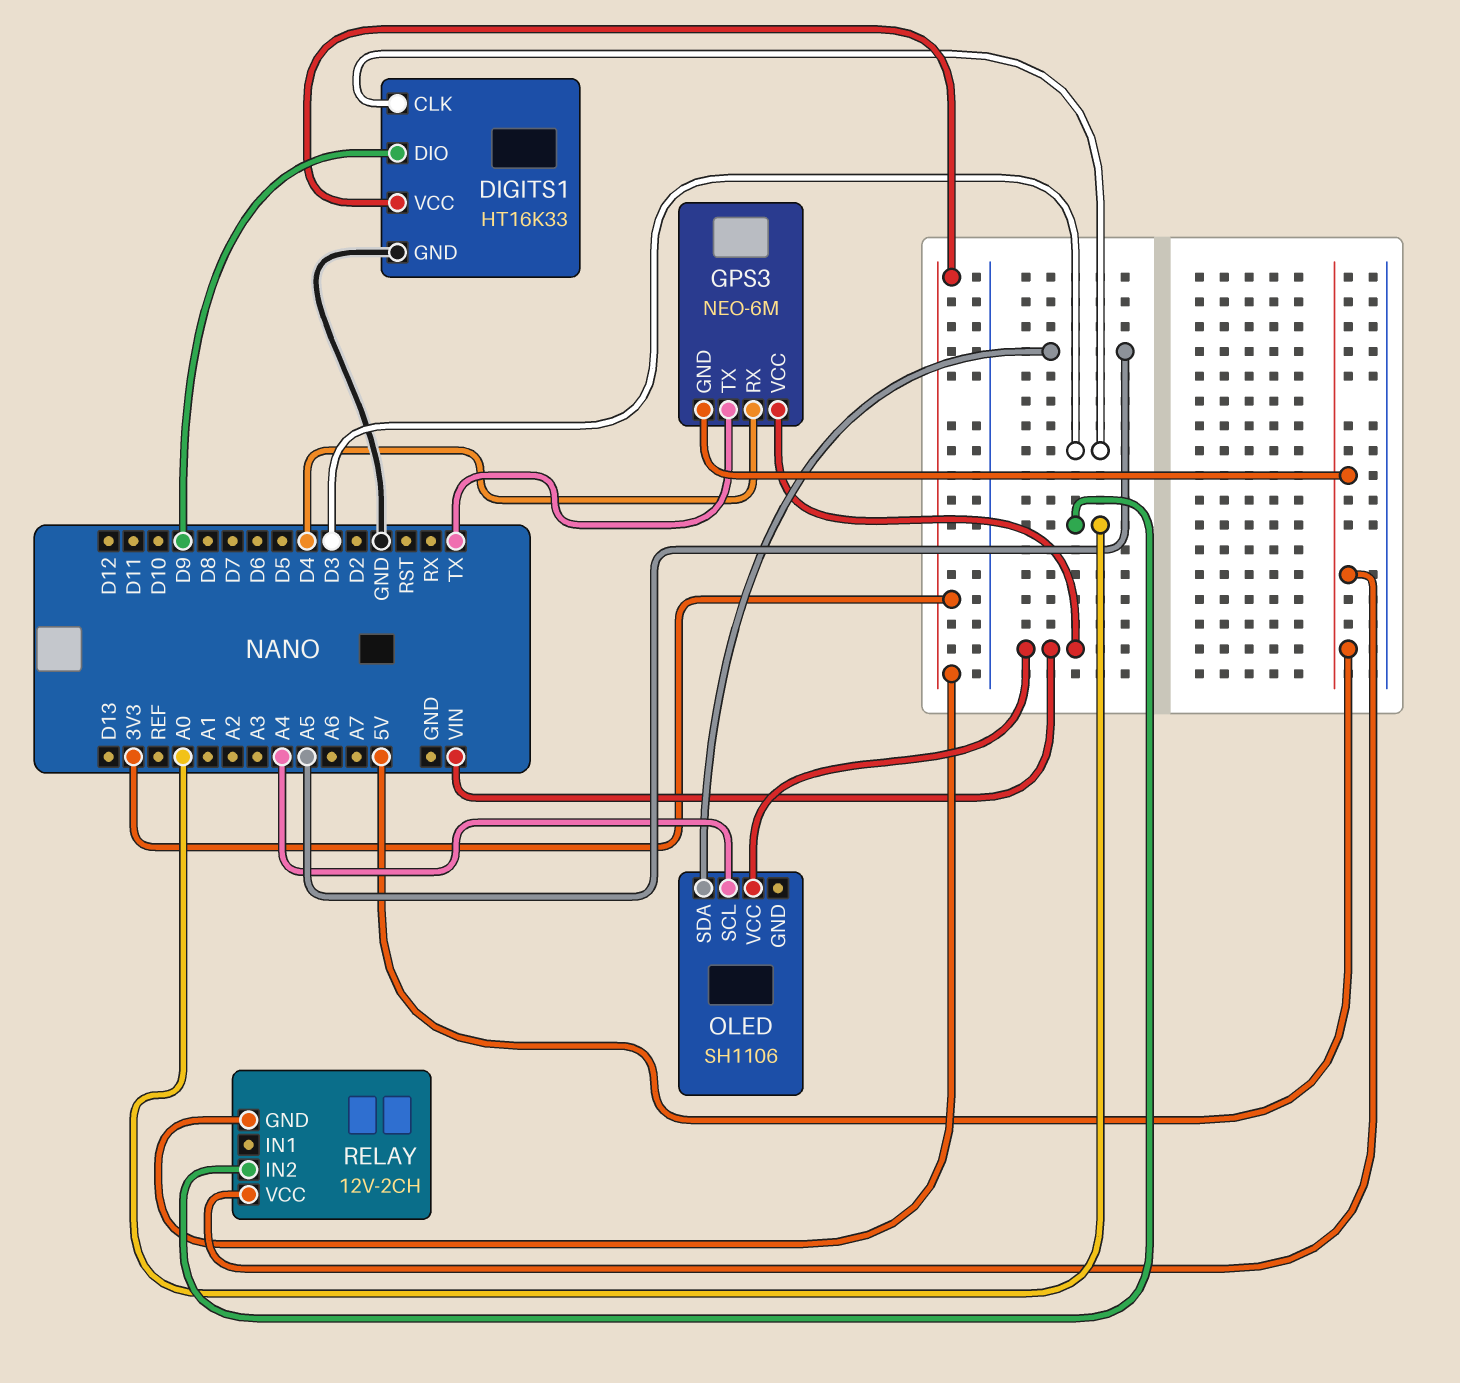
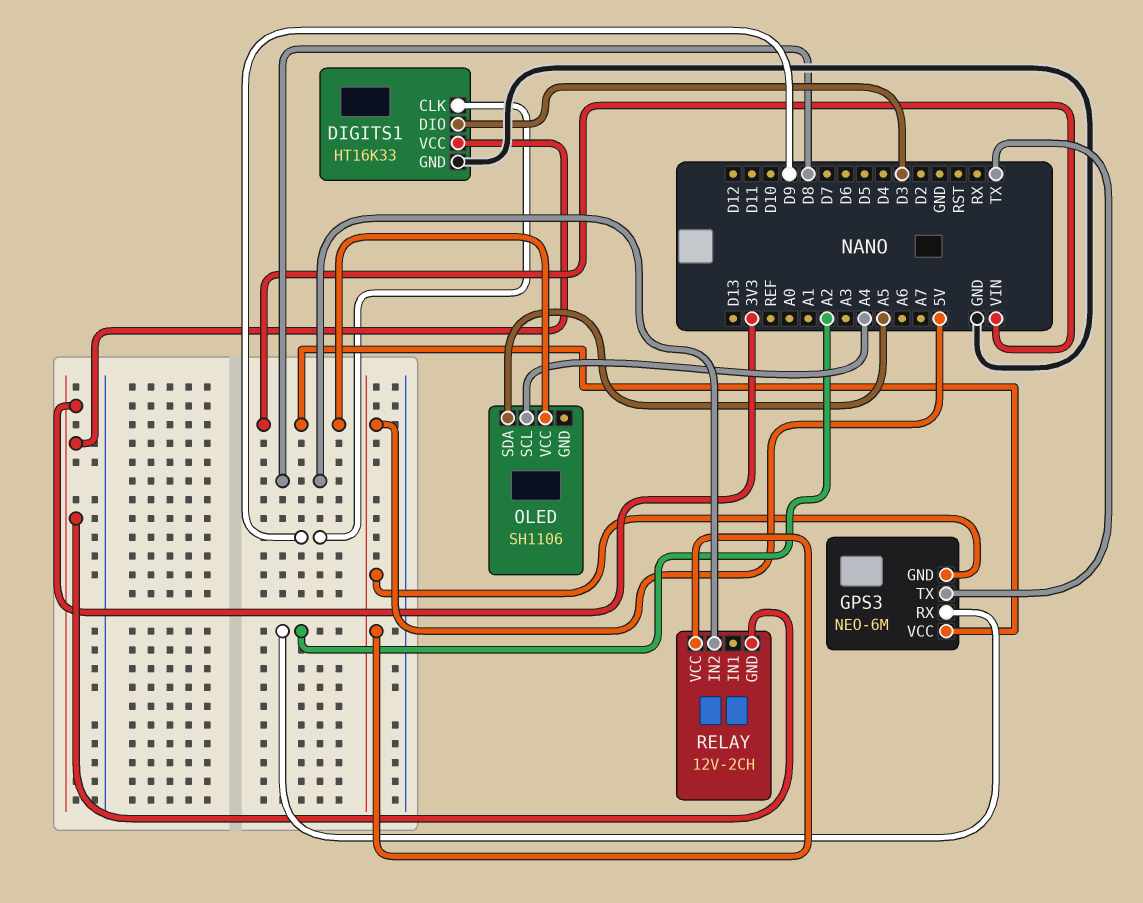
DIGITS1 pin CLK: D3 -> D9
DIGITS1 pin DIO: D9 -> D3
GPS3 pin RX: D4 -> A2
RELAY pin IN2: A0 -> D8

